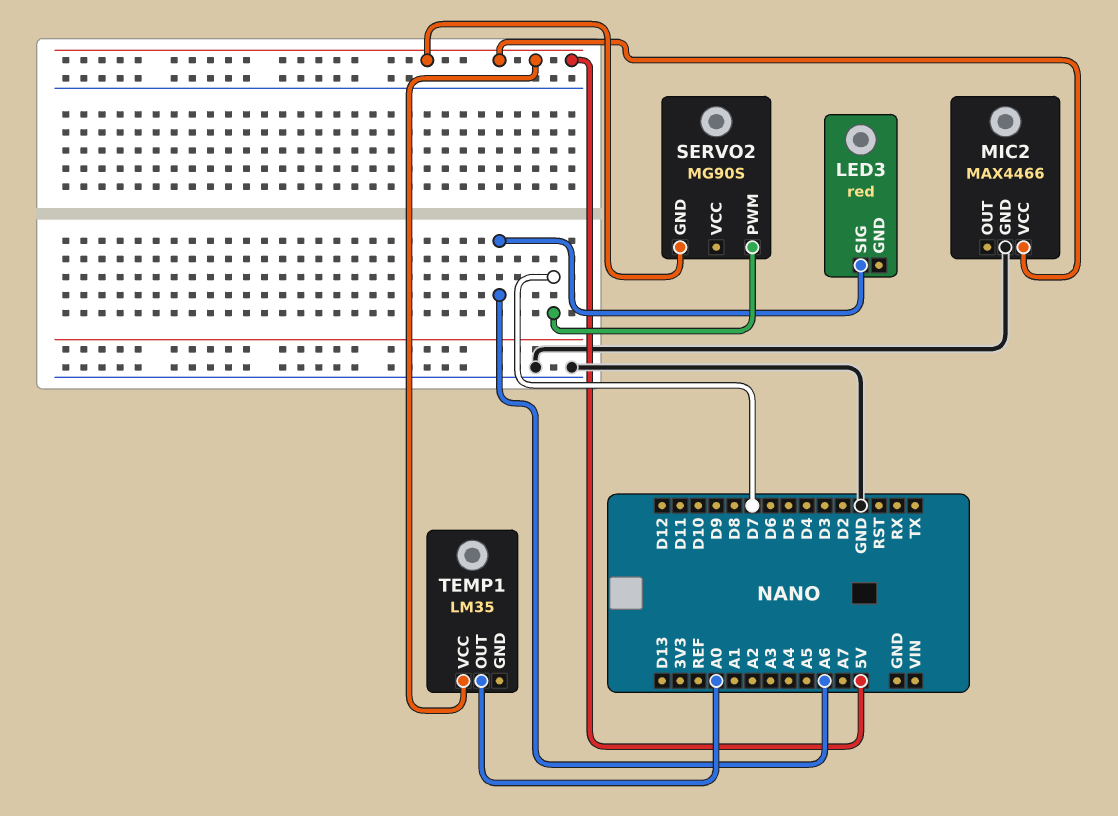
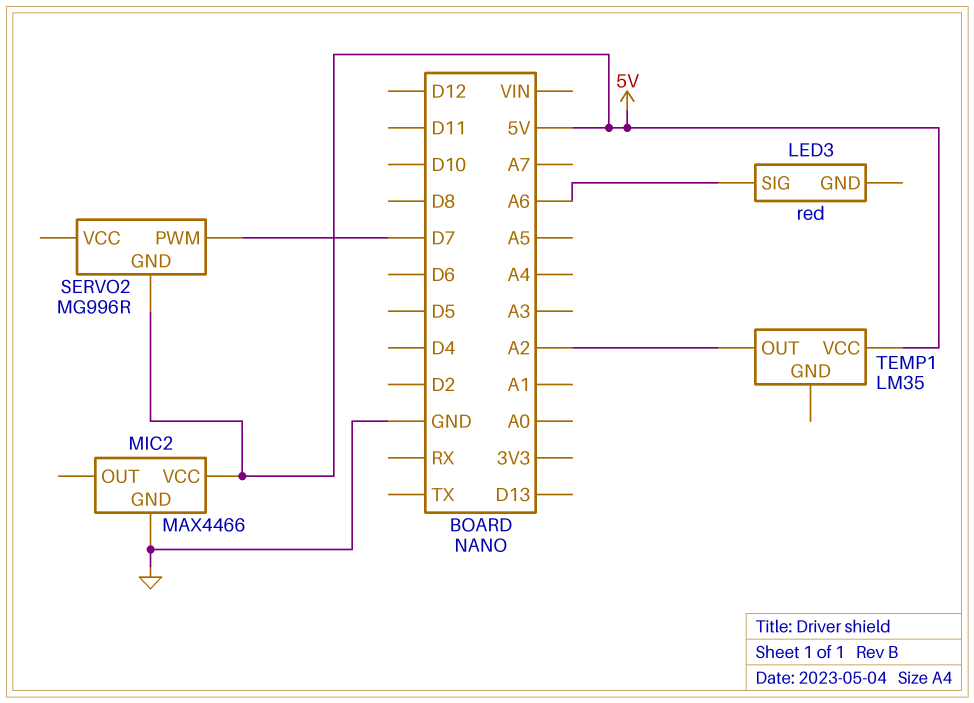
SERVO2: MG90S -> MG996R
TEMP1 pin OUT: A0 -> A2

